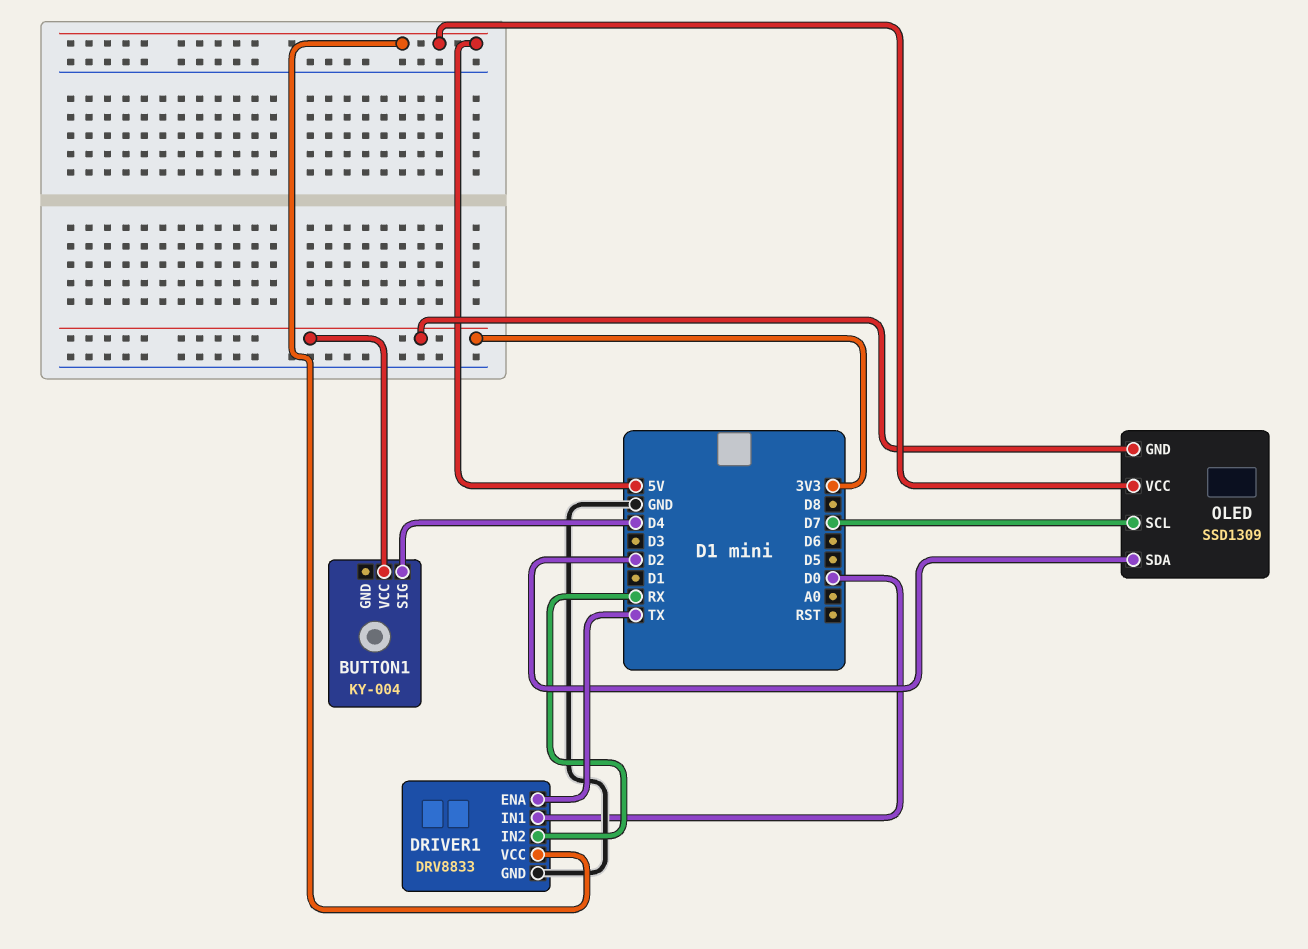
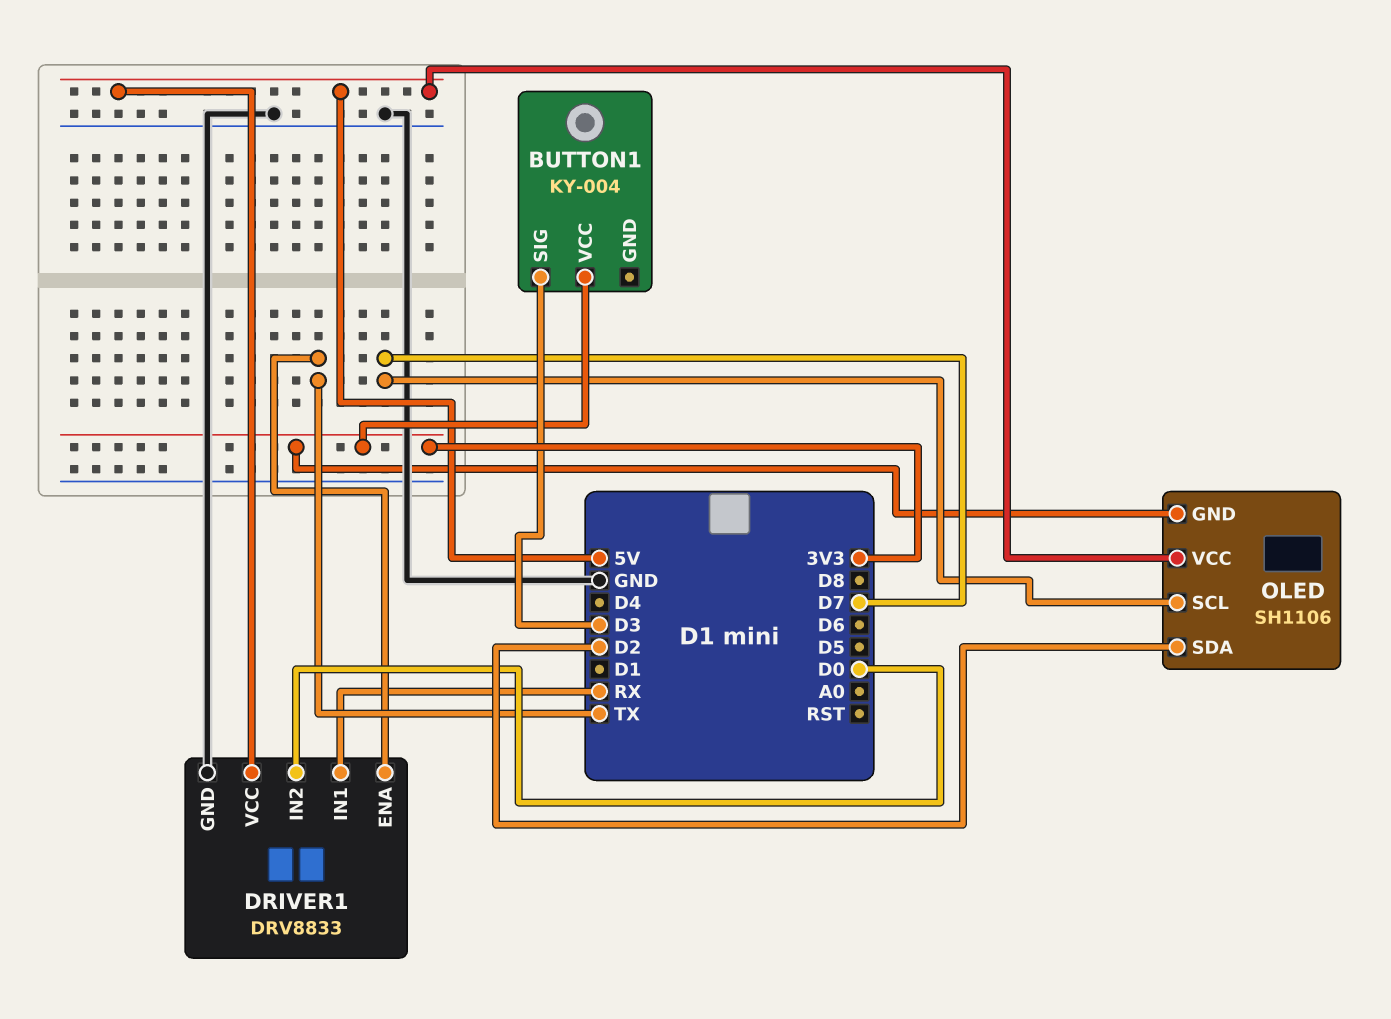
BUTTON1 pin SIG: D4 -> D3
DRIVER1 pin IN1: D0 -> RX
DRIVER1 pin IN2: RX -> D0
OLED: SSD1309 -> SH1106

